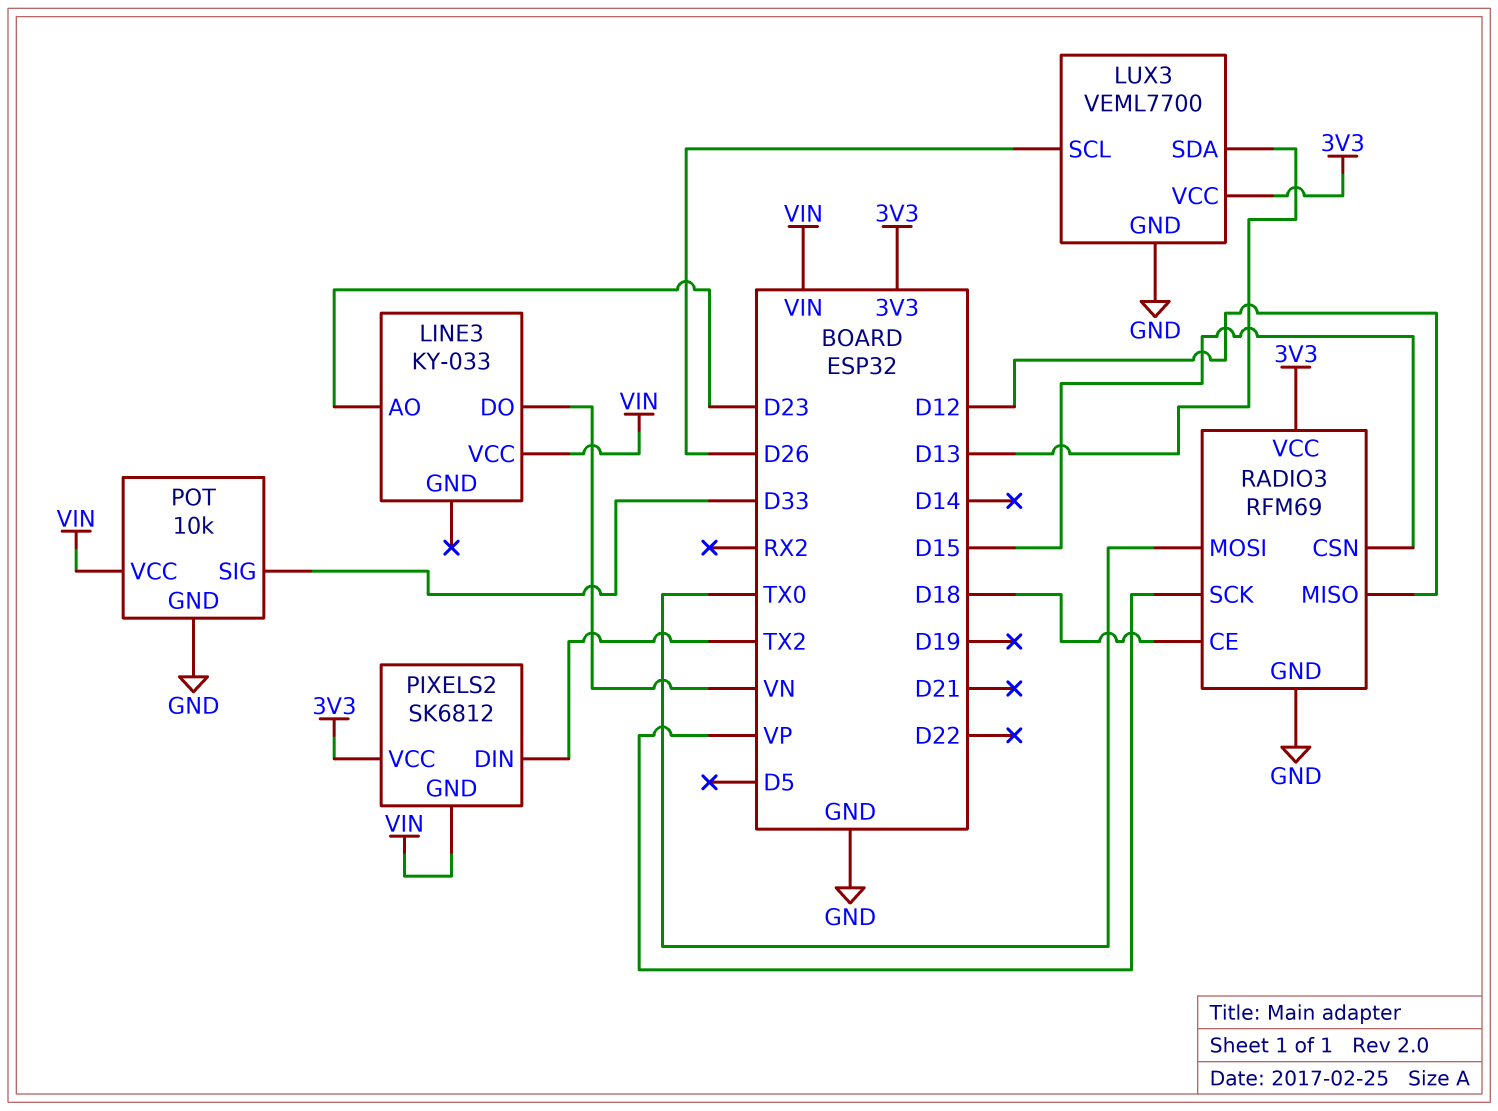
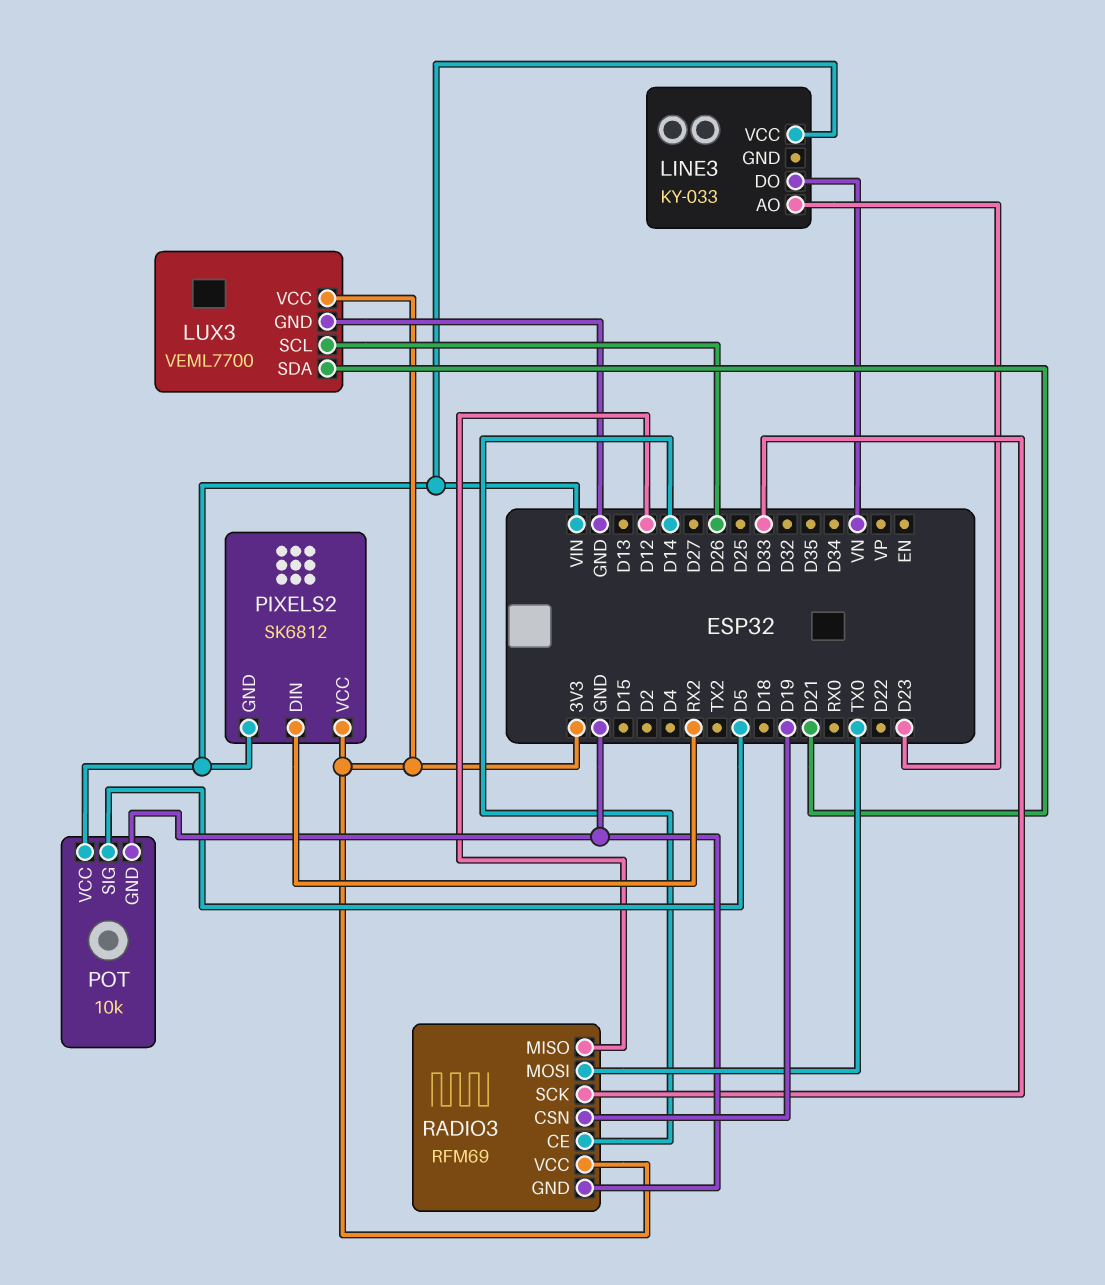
LUX3 pin SDA: D13 -> D21
PIXELS2 pin DIN: TX2 -> RX2
POT pin SIG: D33 -> D5
RADIO3 pin CE: D18 -> D14
RADIO3 pin CSN: D15 -> D19
RADIO3 pin SCK: VP -> D33

